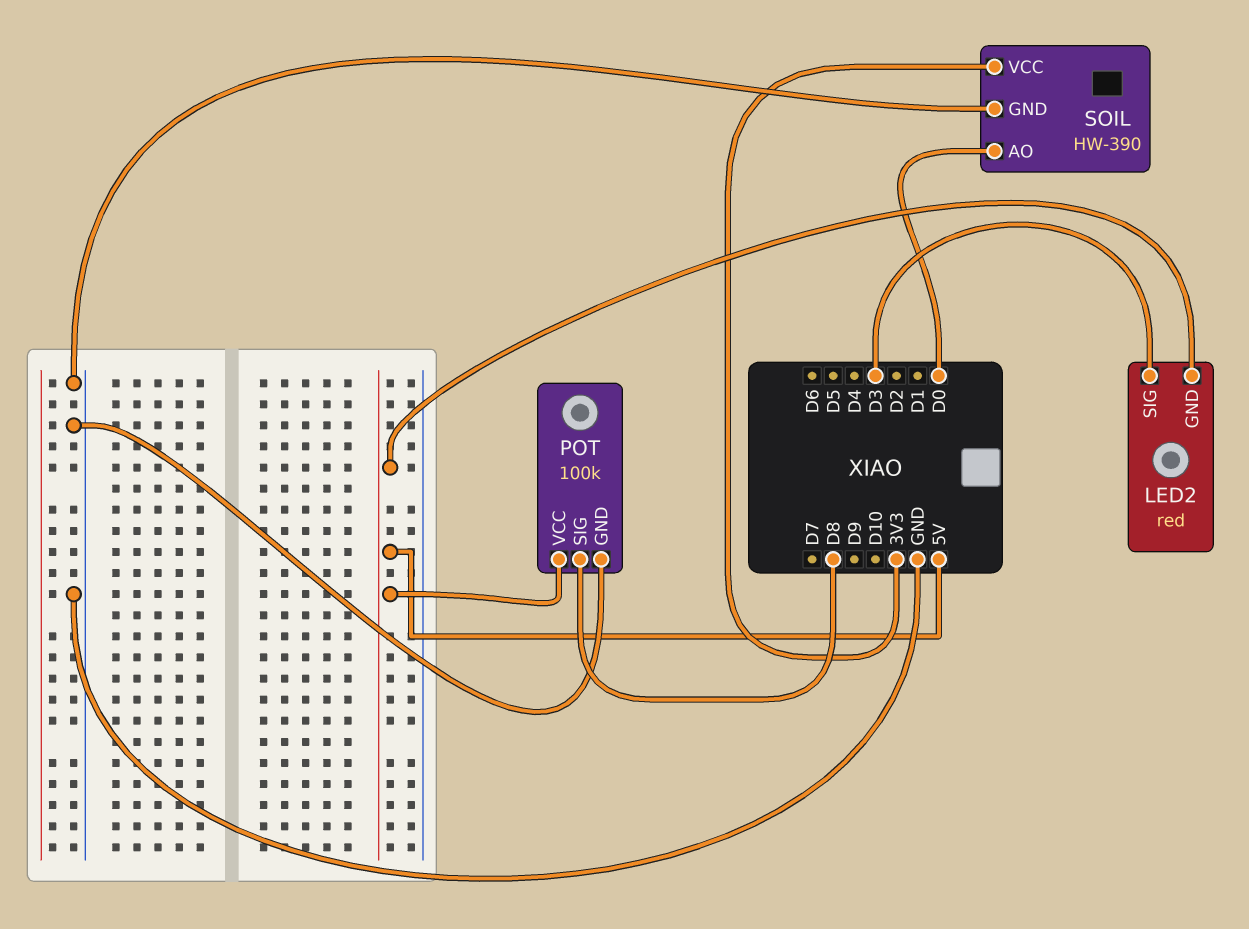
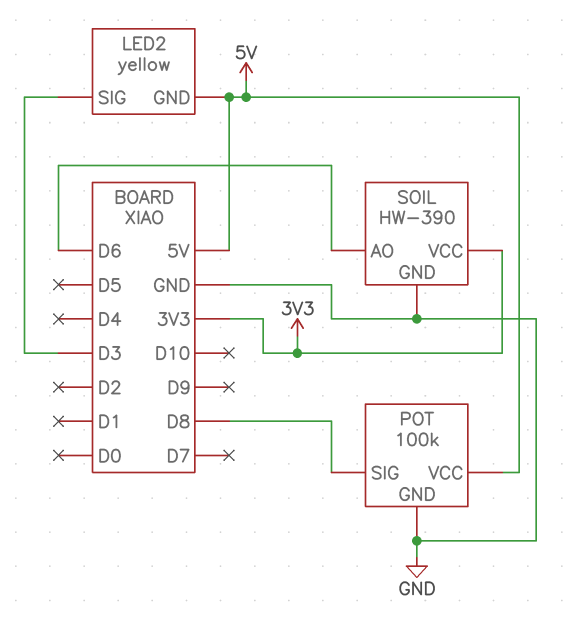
LED2: red -> yellow
SOIL pin AO: D0 -> D6

